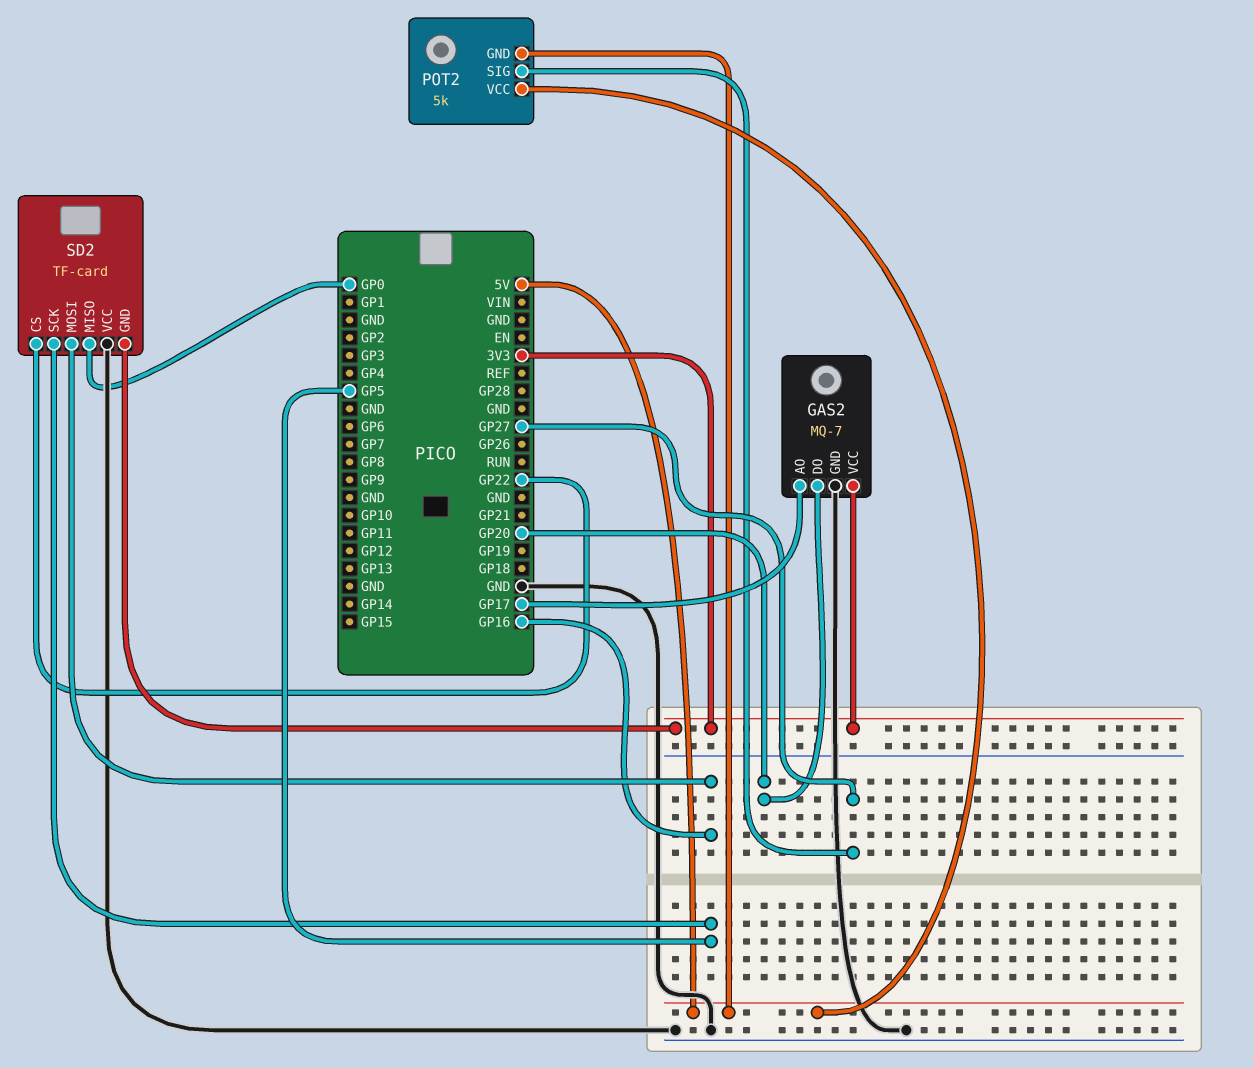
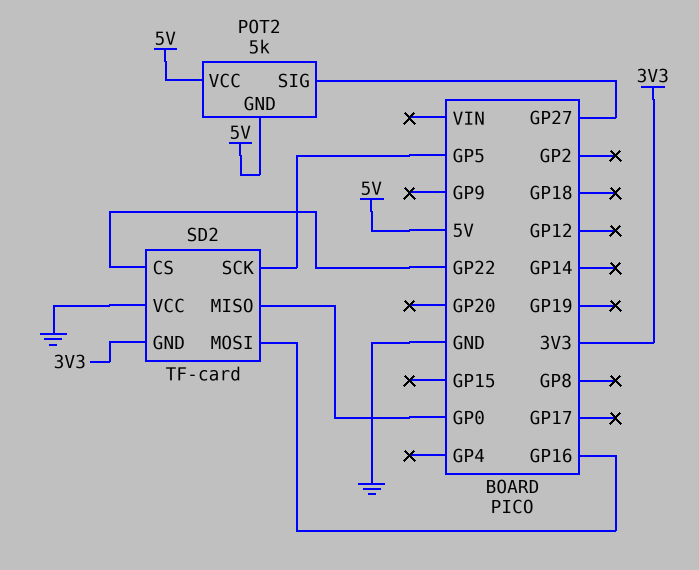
GAS2: MQ-7 -> none
GAS2 pin AO: GP17 -> none
GAS2 pin DO: GP20 -> none
GAS2 pin GND: GND -> none
GAS2 pin VCC: 3V3 -> none

